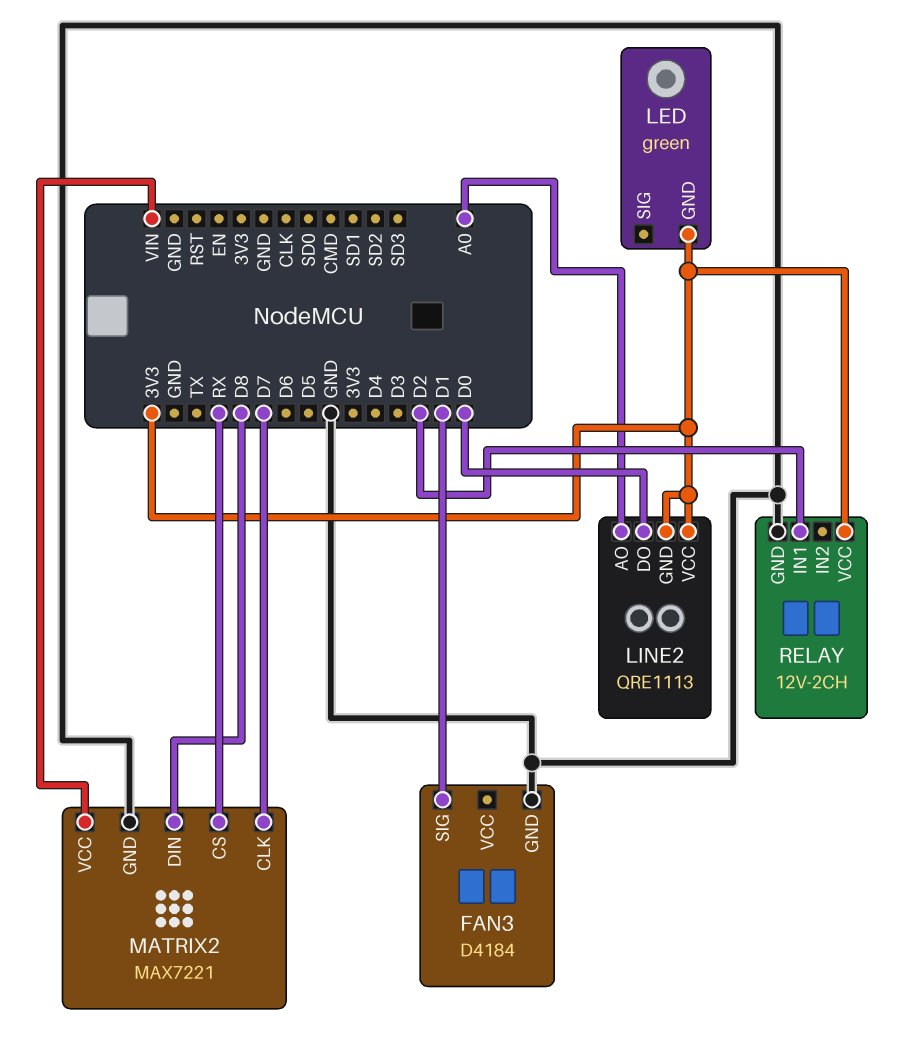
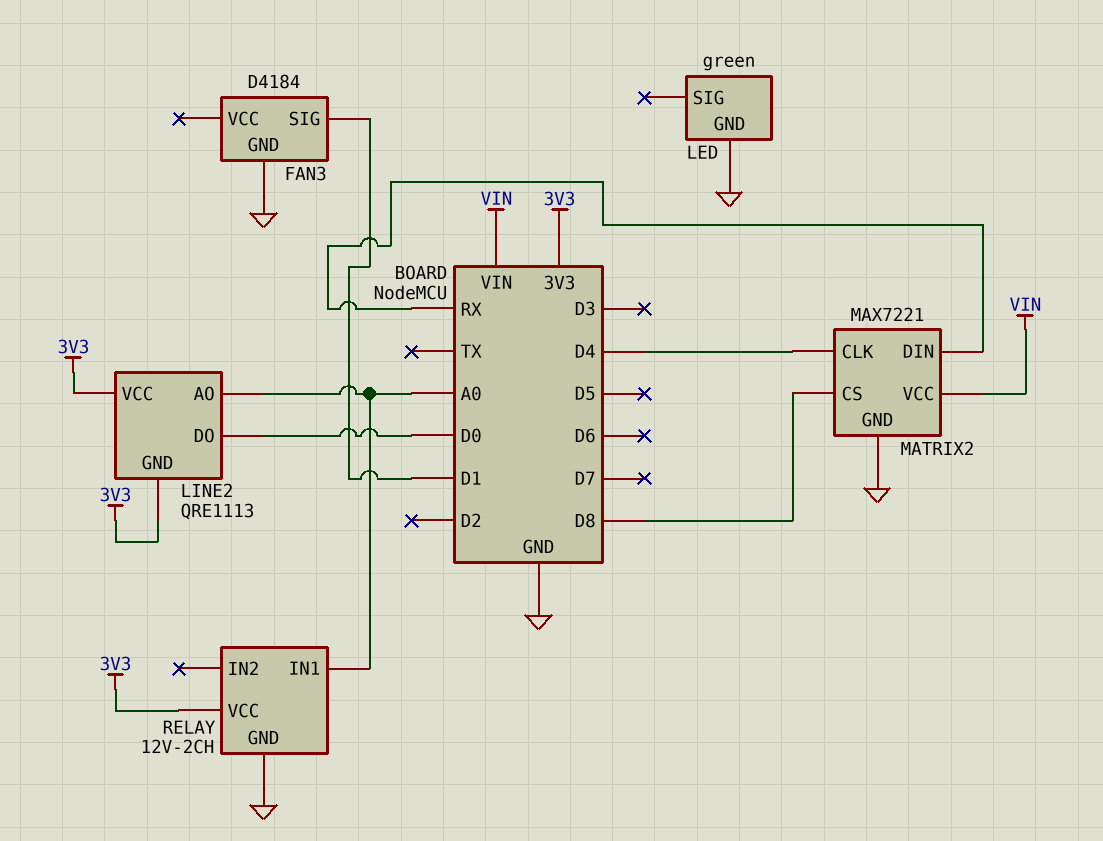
LED pin GND: 3V3 -> GND
MATRIX2 pin CLK: D7 -> D4
MATRIX2 pin CS: RX -> D8
MATRIX2 pin DIN: D8 -> RX
RELAY pin IN1: D2 -> A0

